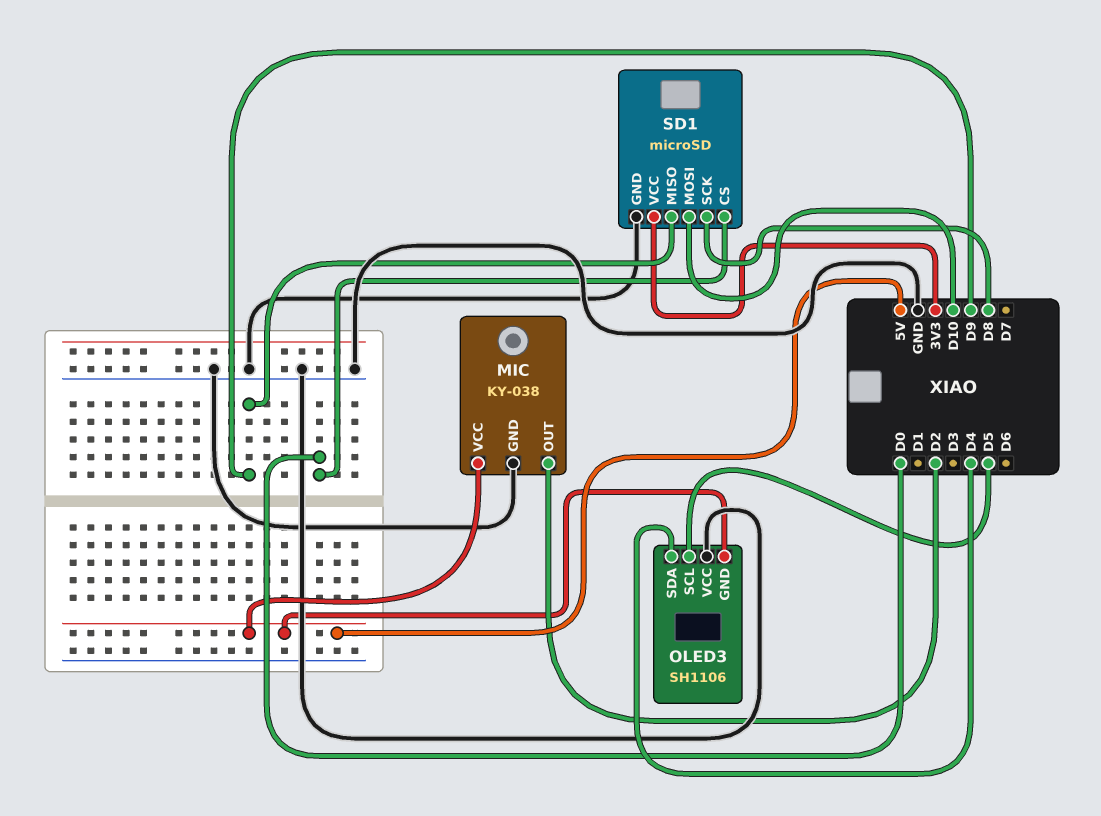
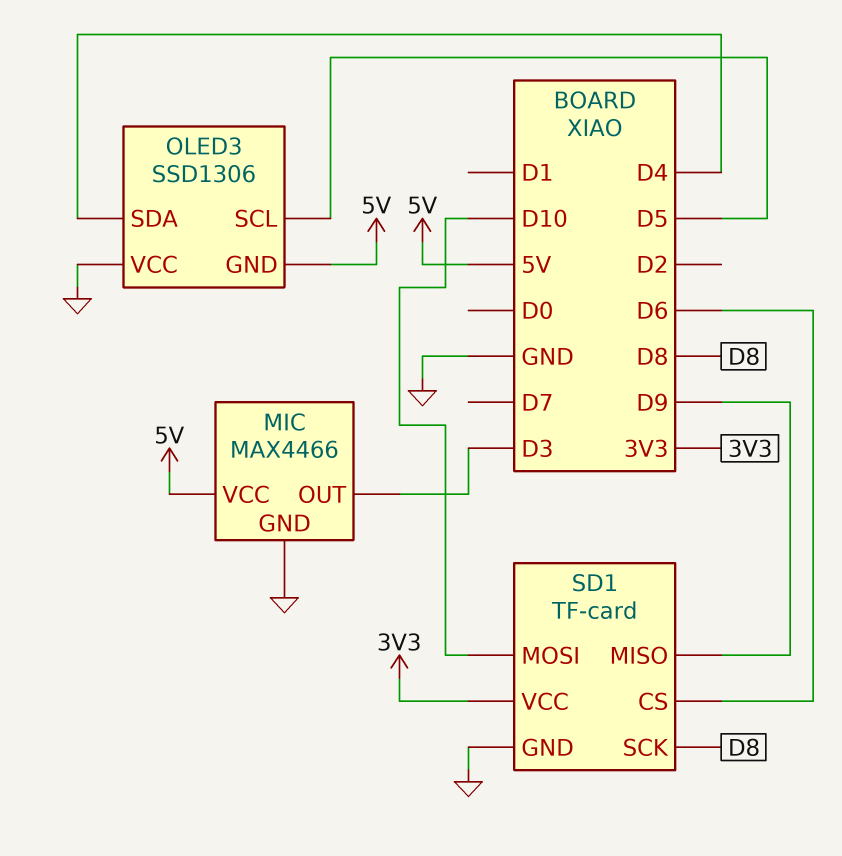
MIC: KY-038 -> MAX4466
MIC pin OUT: D2 -> D3
OLED3: SH1106 -> SSD1306
SD1: microSD -> TF-card
SD1 pin CS: D0 -> D6

